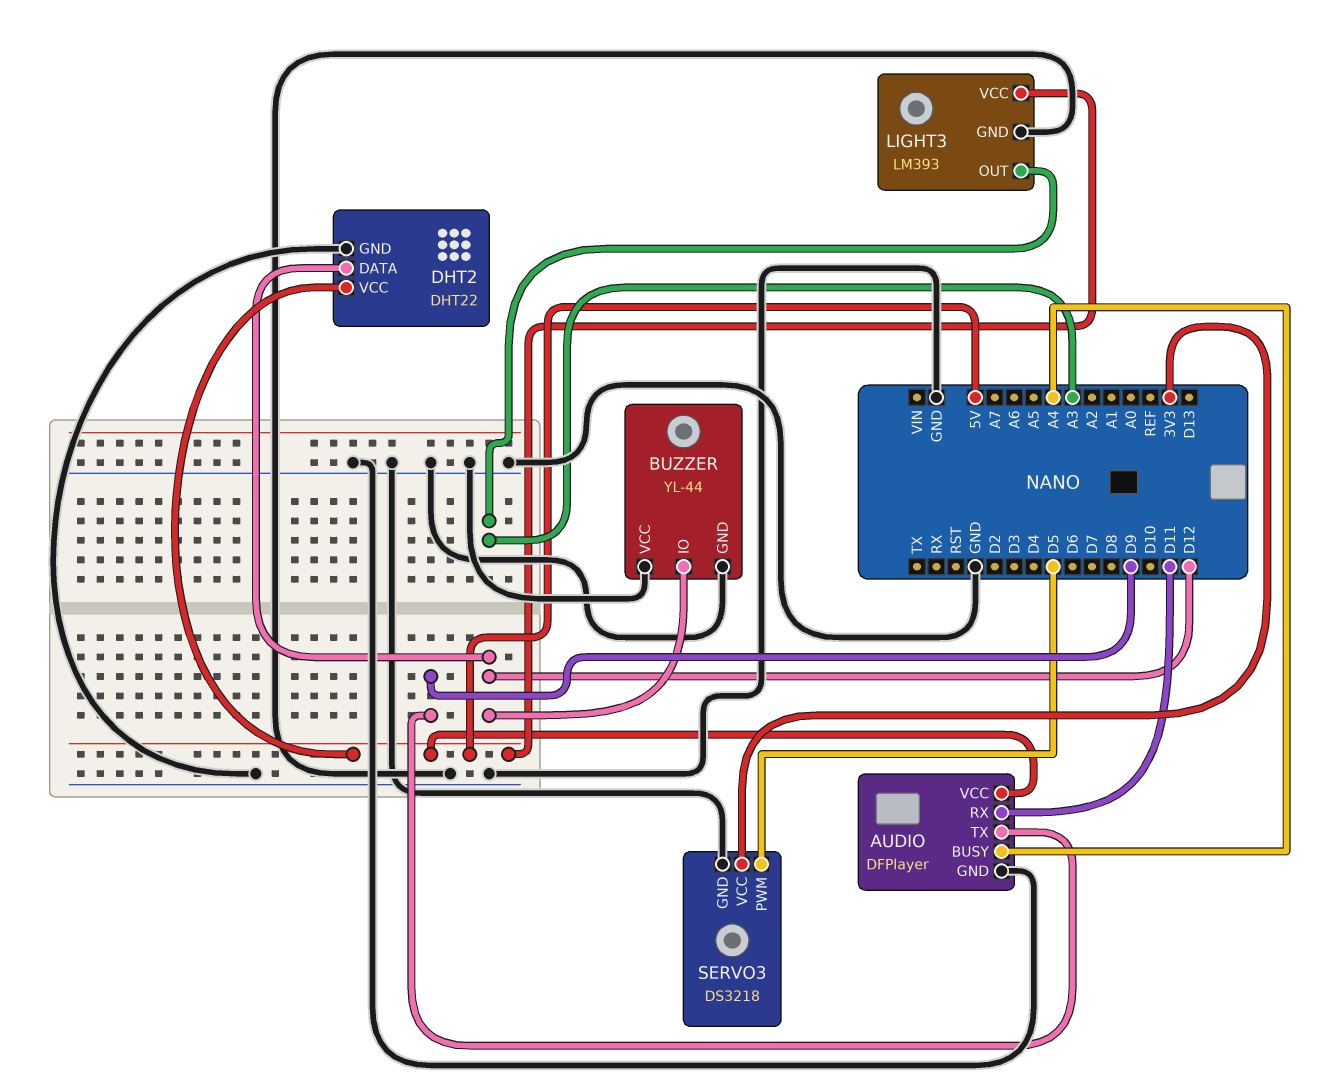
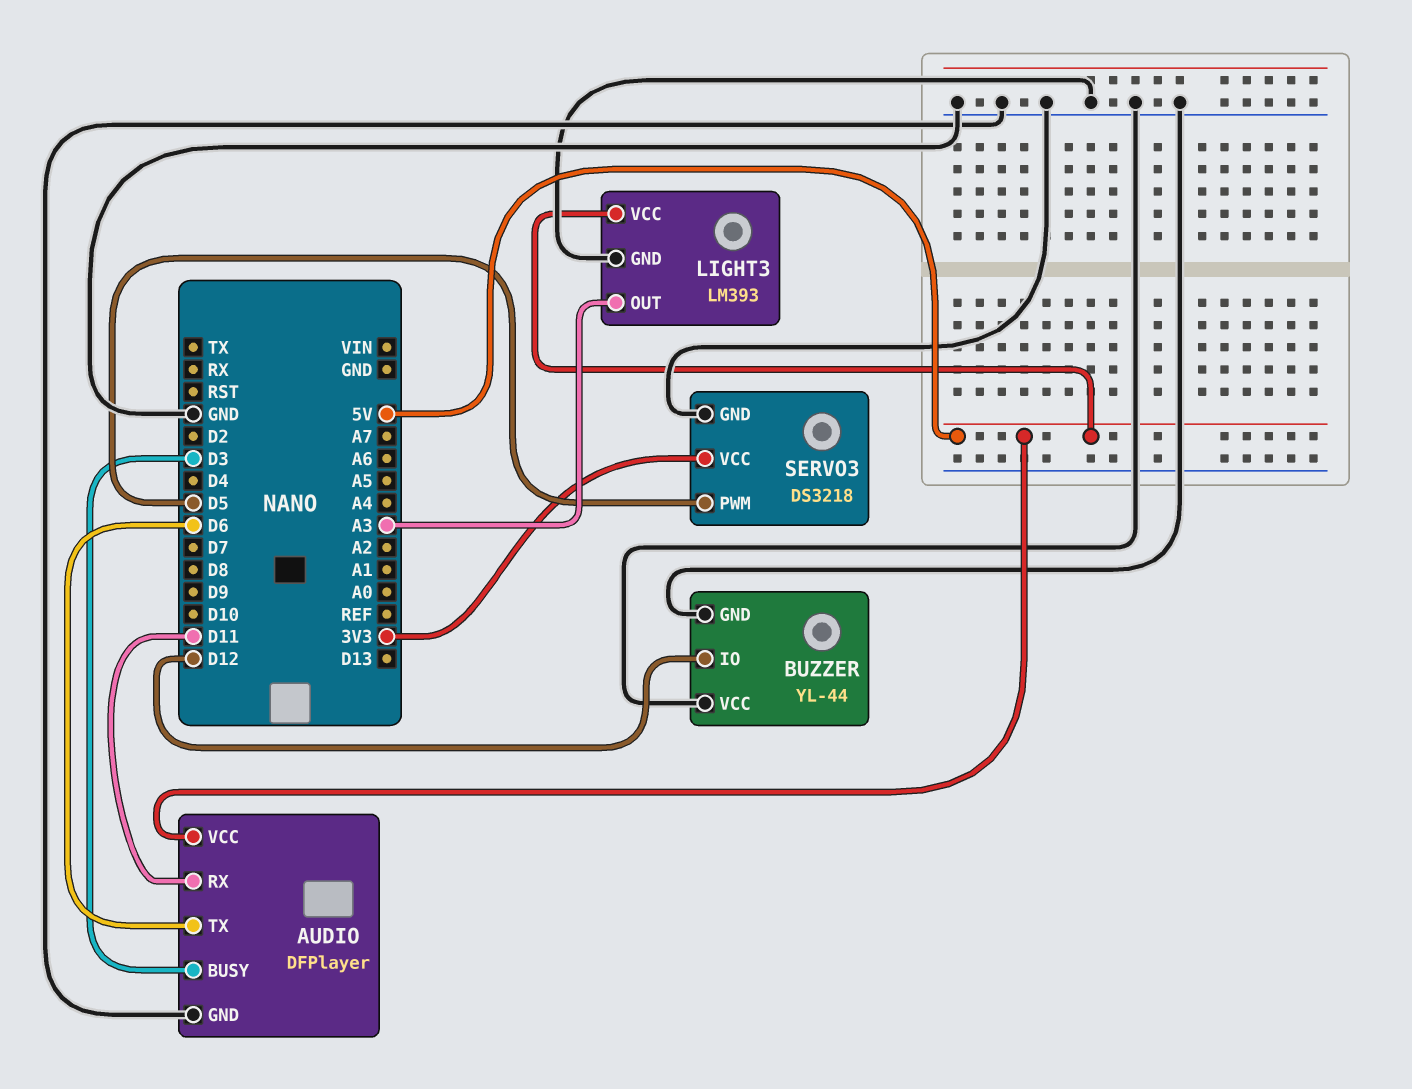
AUDIO pin BUSY: A4 -> D3
AUDIO pin TX: D9 -> D6
DHT2: DHT22 -> none
DHT2 pin DATA: D12 -> none
DHT2 pin GND: GND -> none
DHT2 pin VCC: 5V -> none

